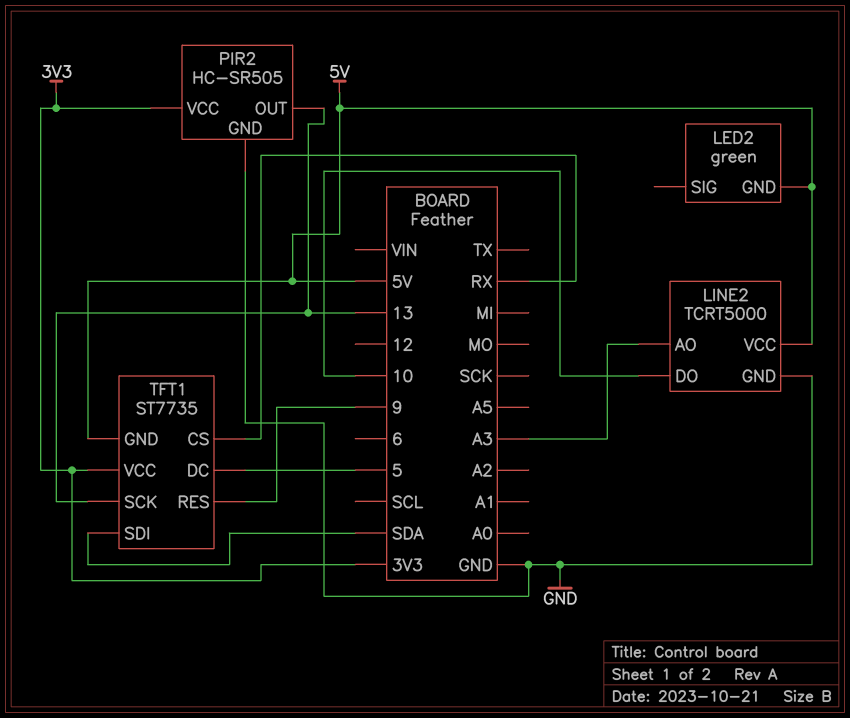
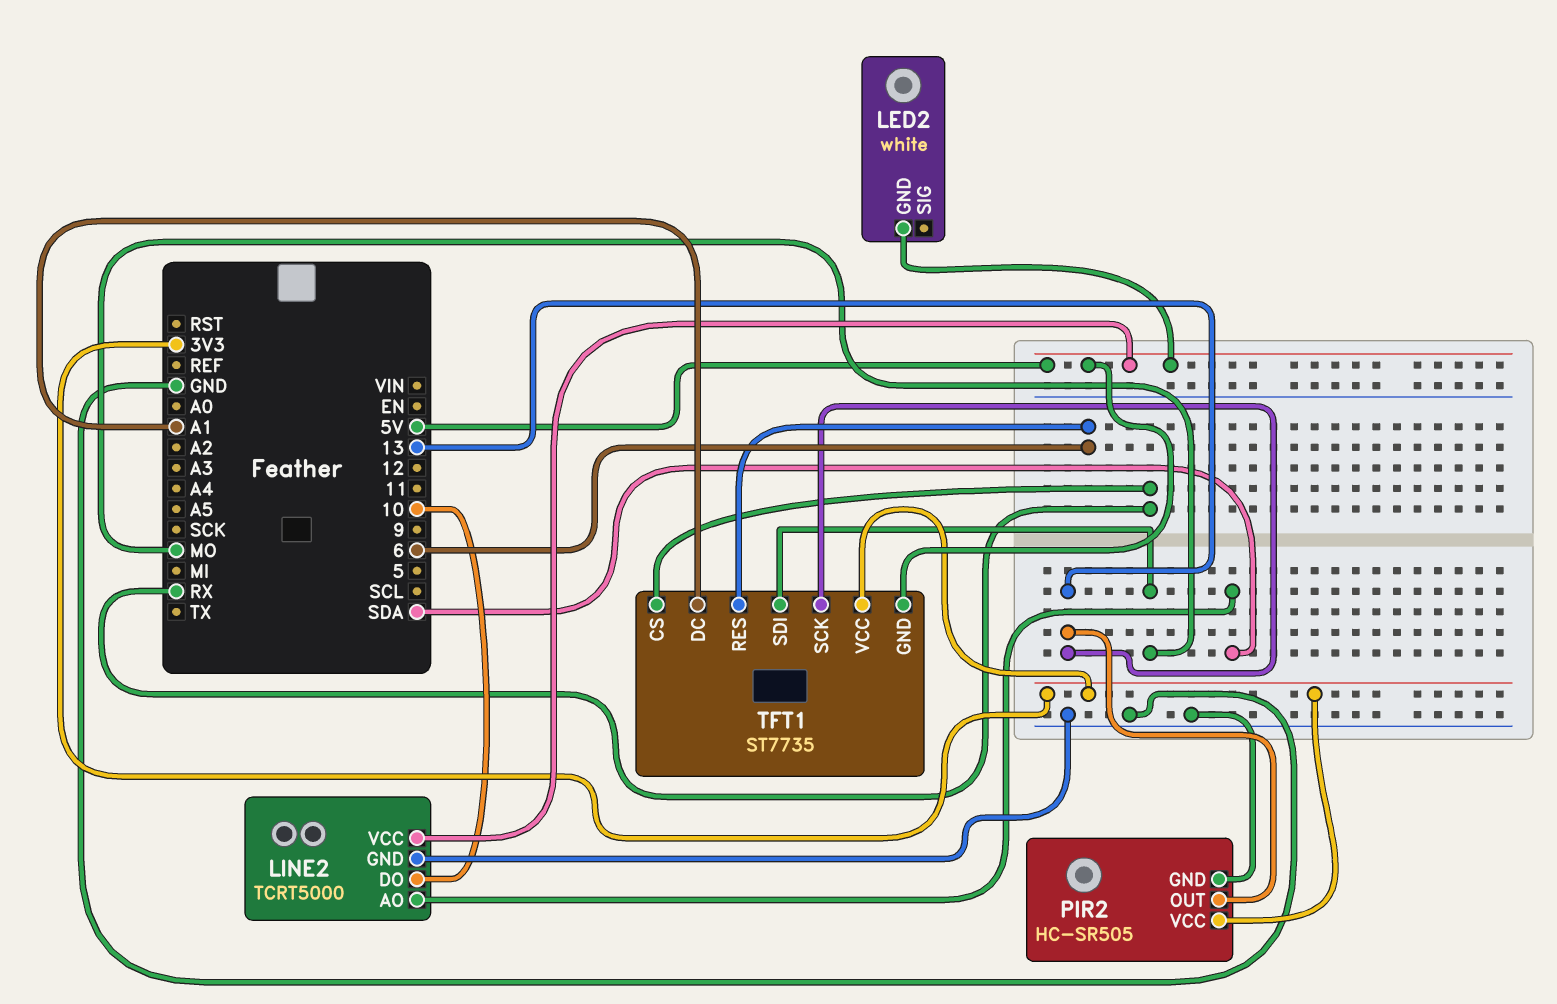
LED2: green -> white
LINE2 pin AO: A3 -> SDA
TFT1 pin DC: 5 -> A1
TFT1 pin RES: 9 -> 6
TFT1 pin SDI: SDA -> MO

